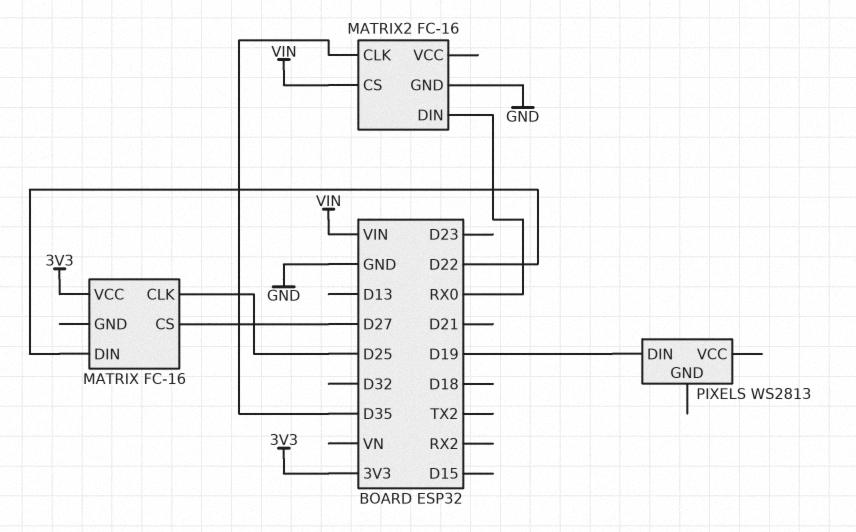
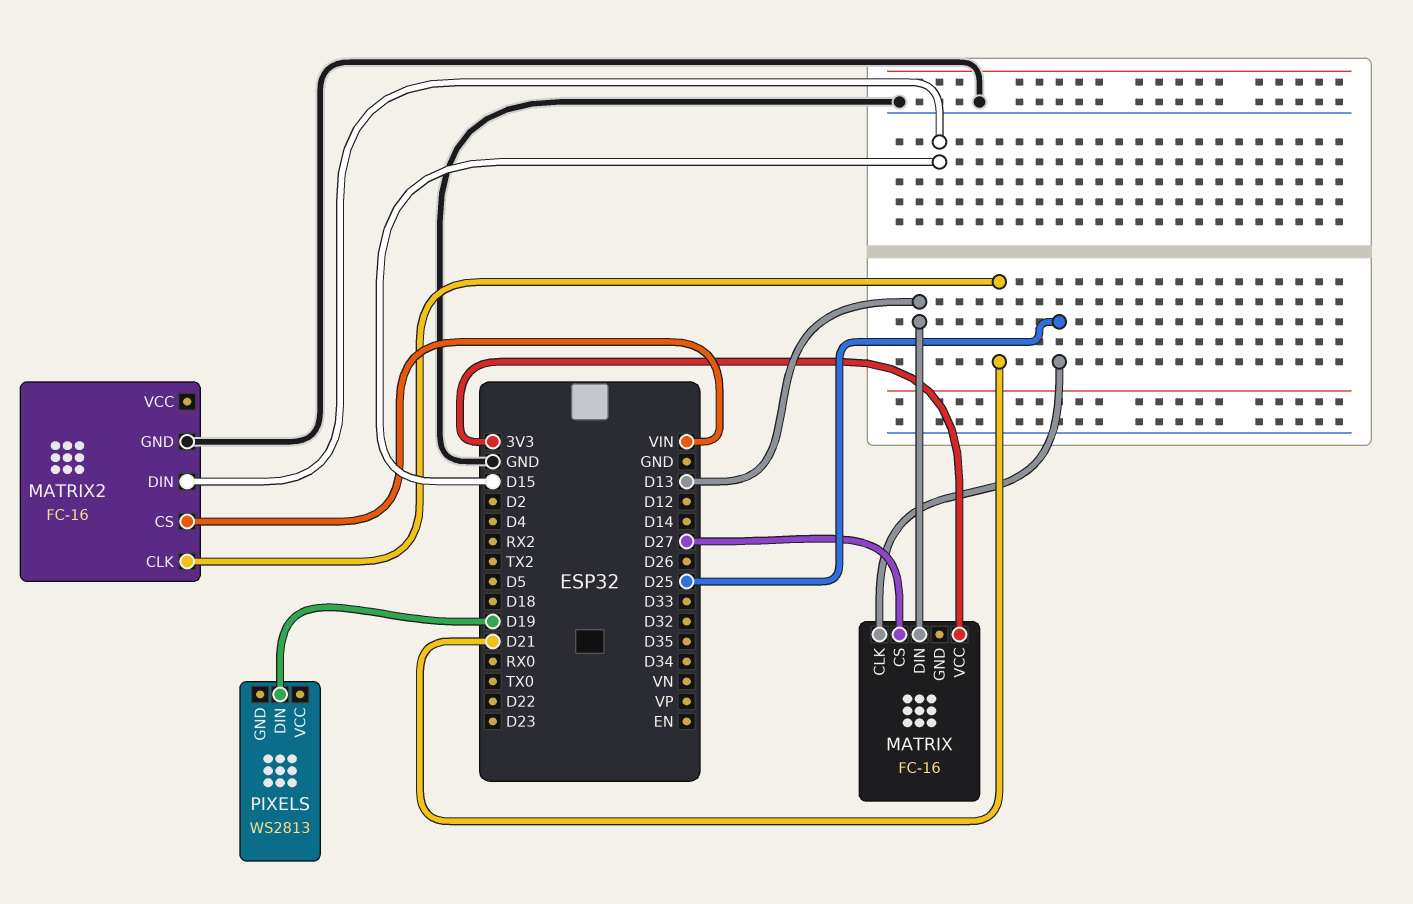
MATRIX pin DIN: D22 -> D13
MATRIX2 pin CLK: D35 -> D21
MATRIX2 pin DIN: RX0 -> D15

